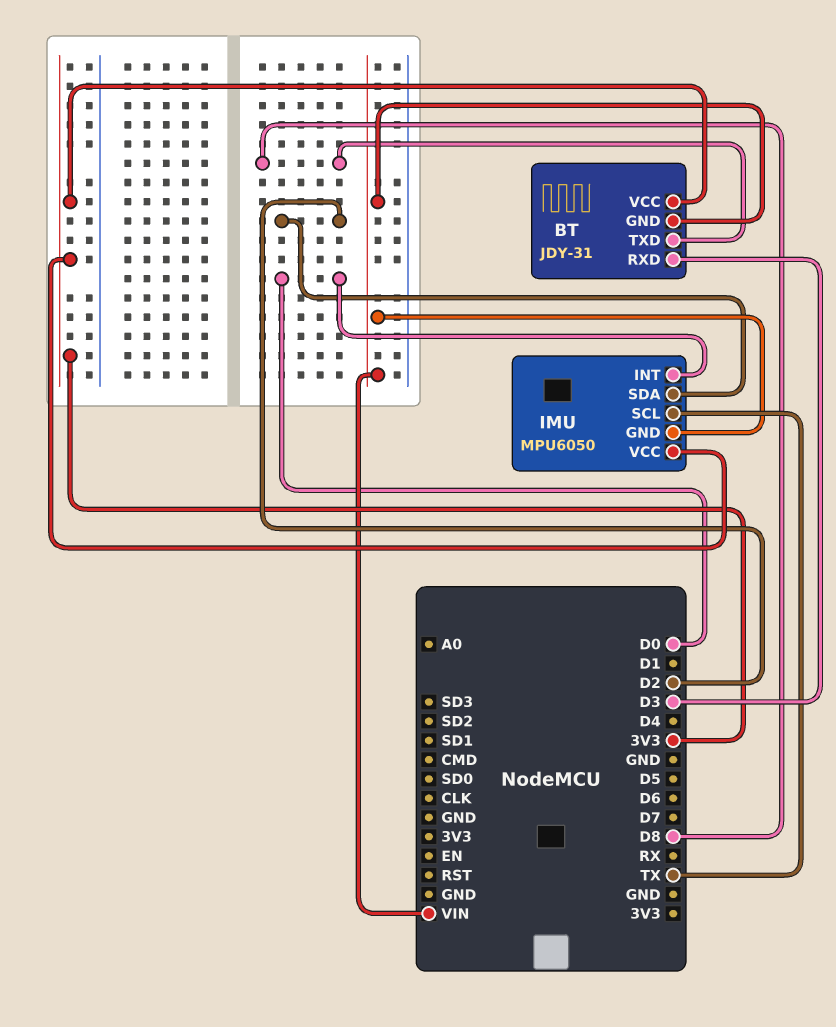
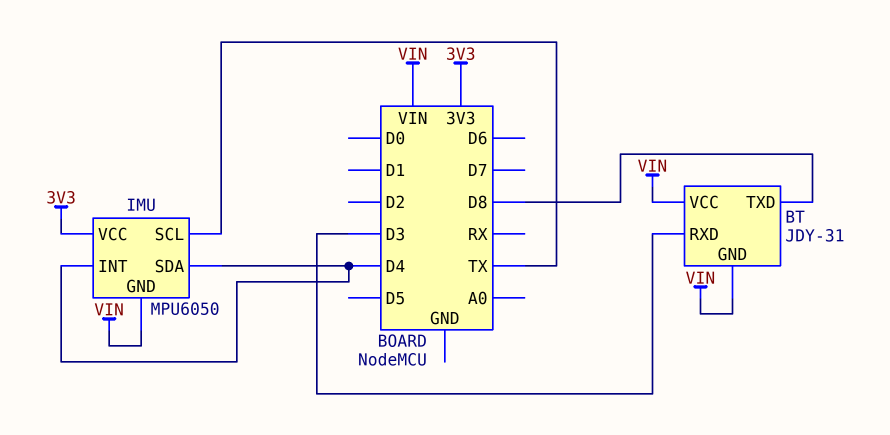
BT pin VCC: 3V3 -> VIN
IMU pin INT: D0 -> D4
IMU pin SDA: D2 -> D4

